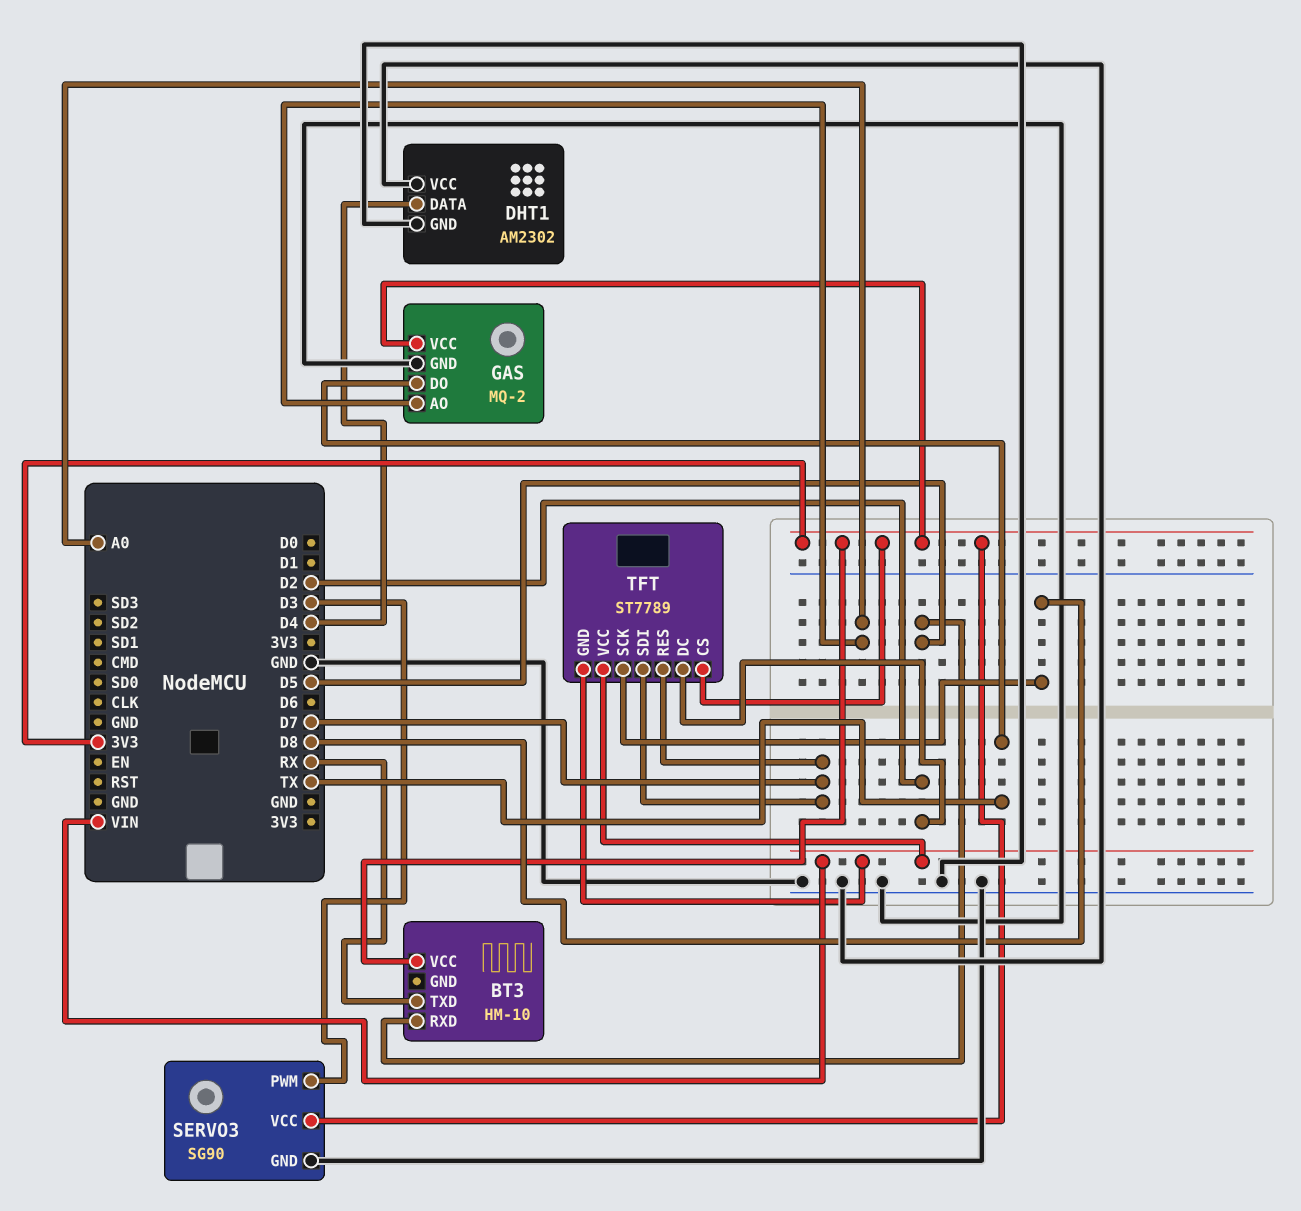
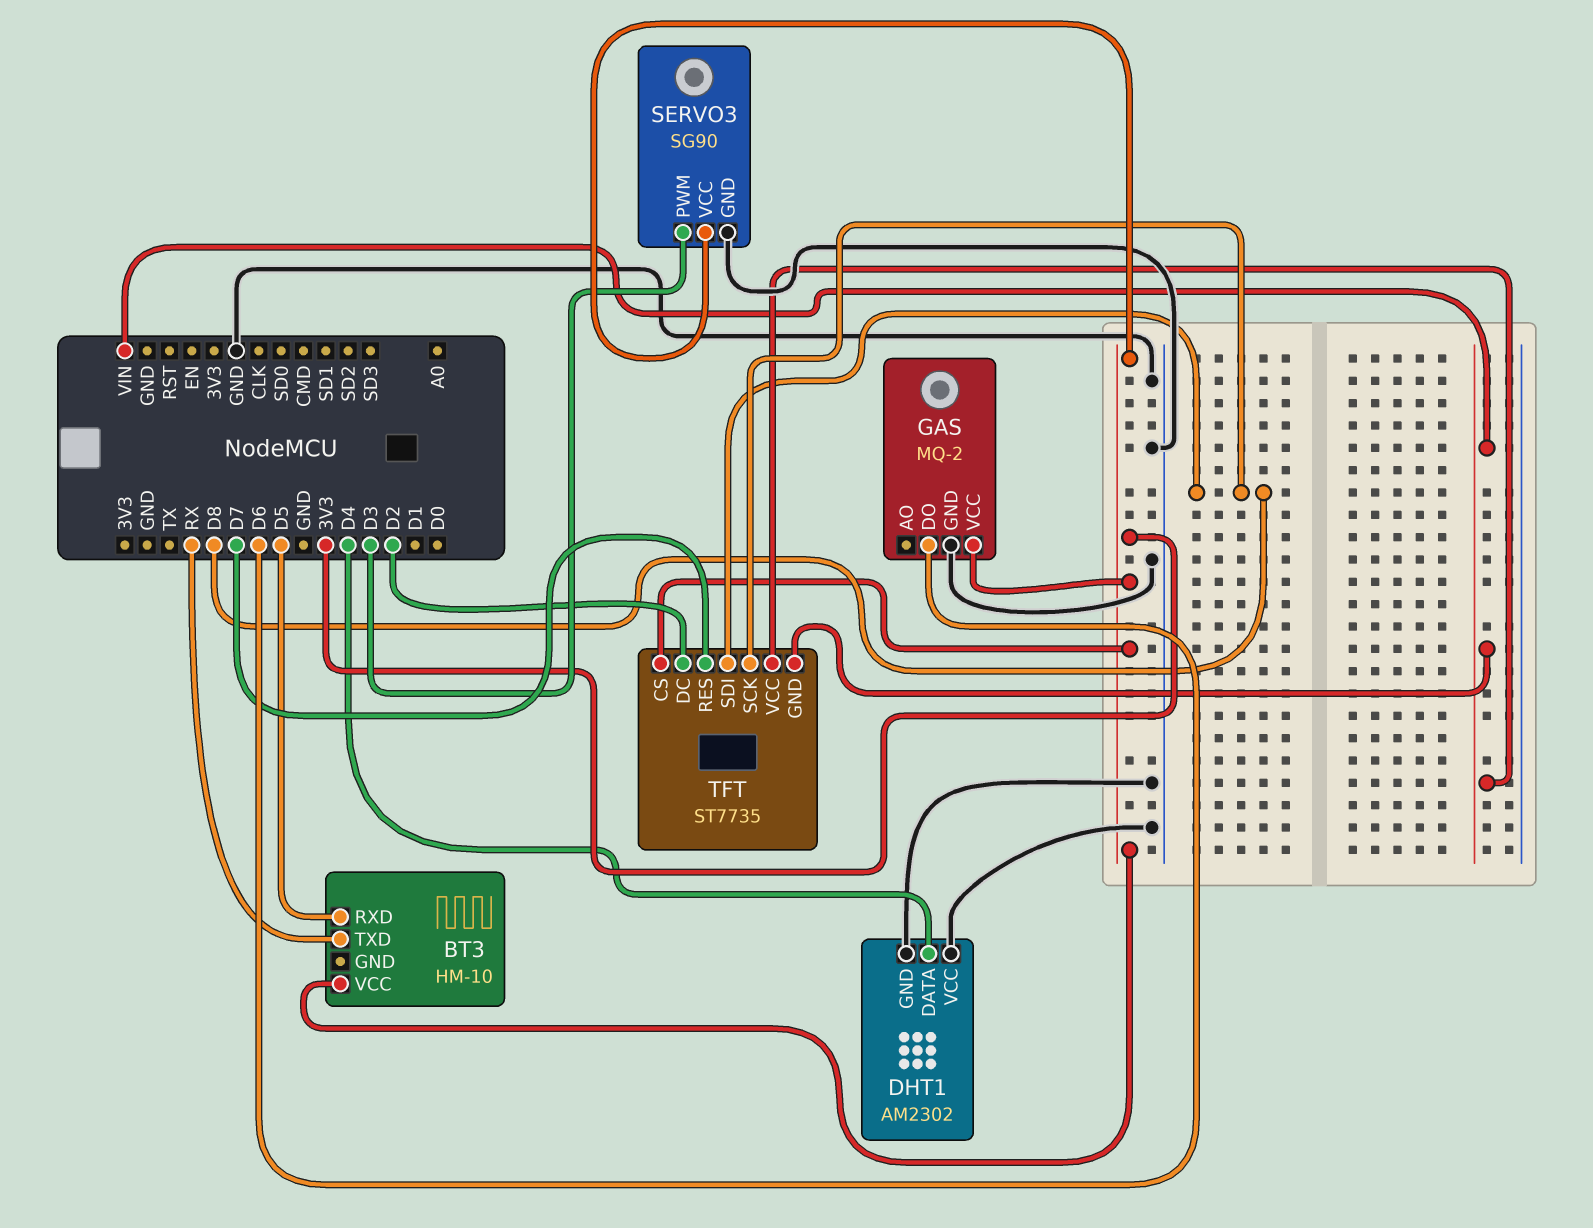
GAS pin AO: A0 -> none
GAS pin DO: TX -> D6
TFT: ST7789 -> ST7735
TFT pin SDI: D7 -> D8

